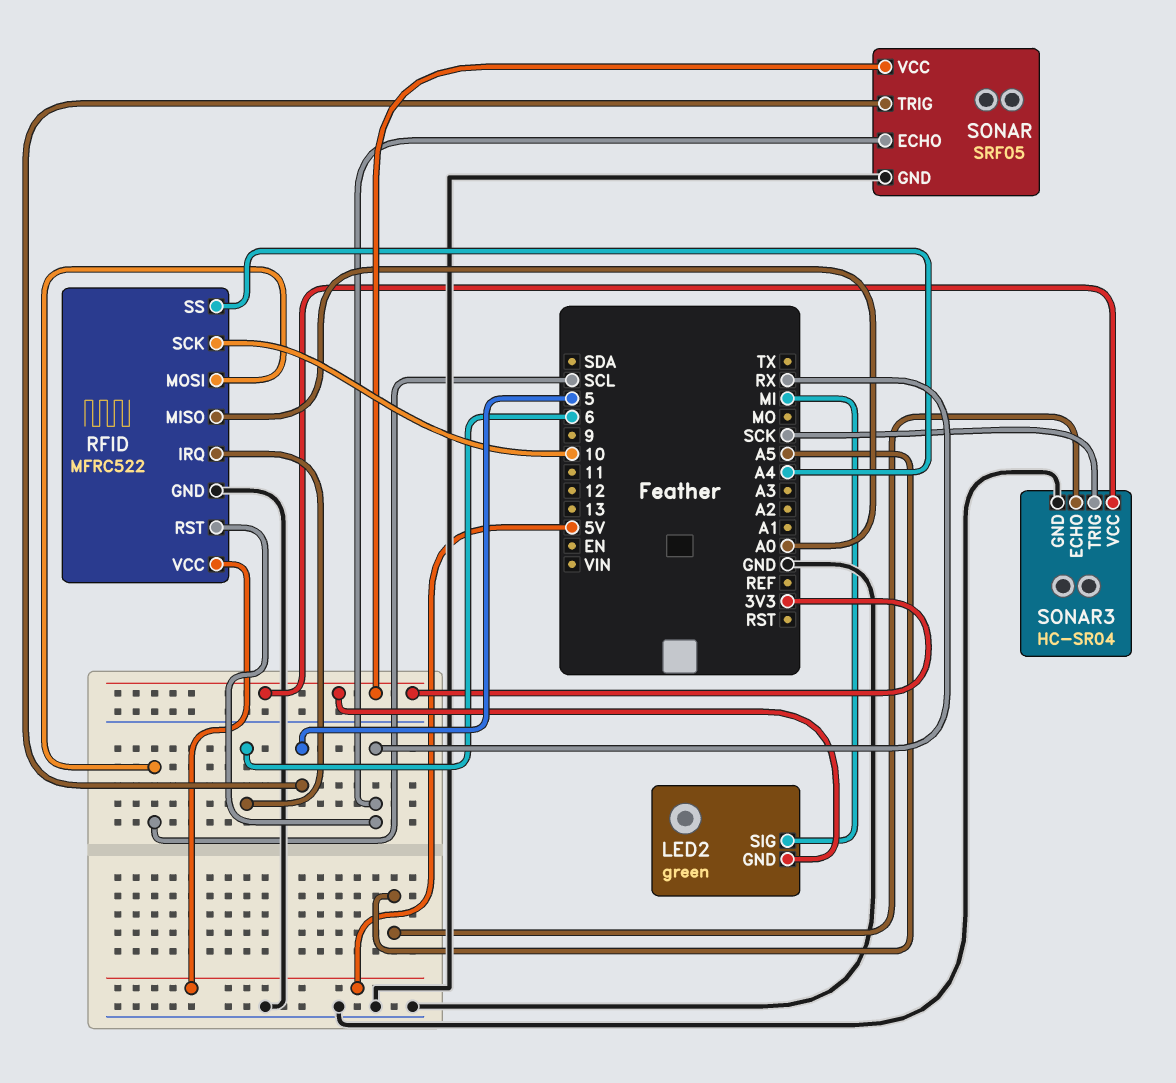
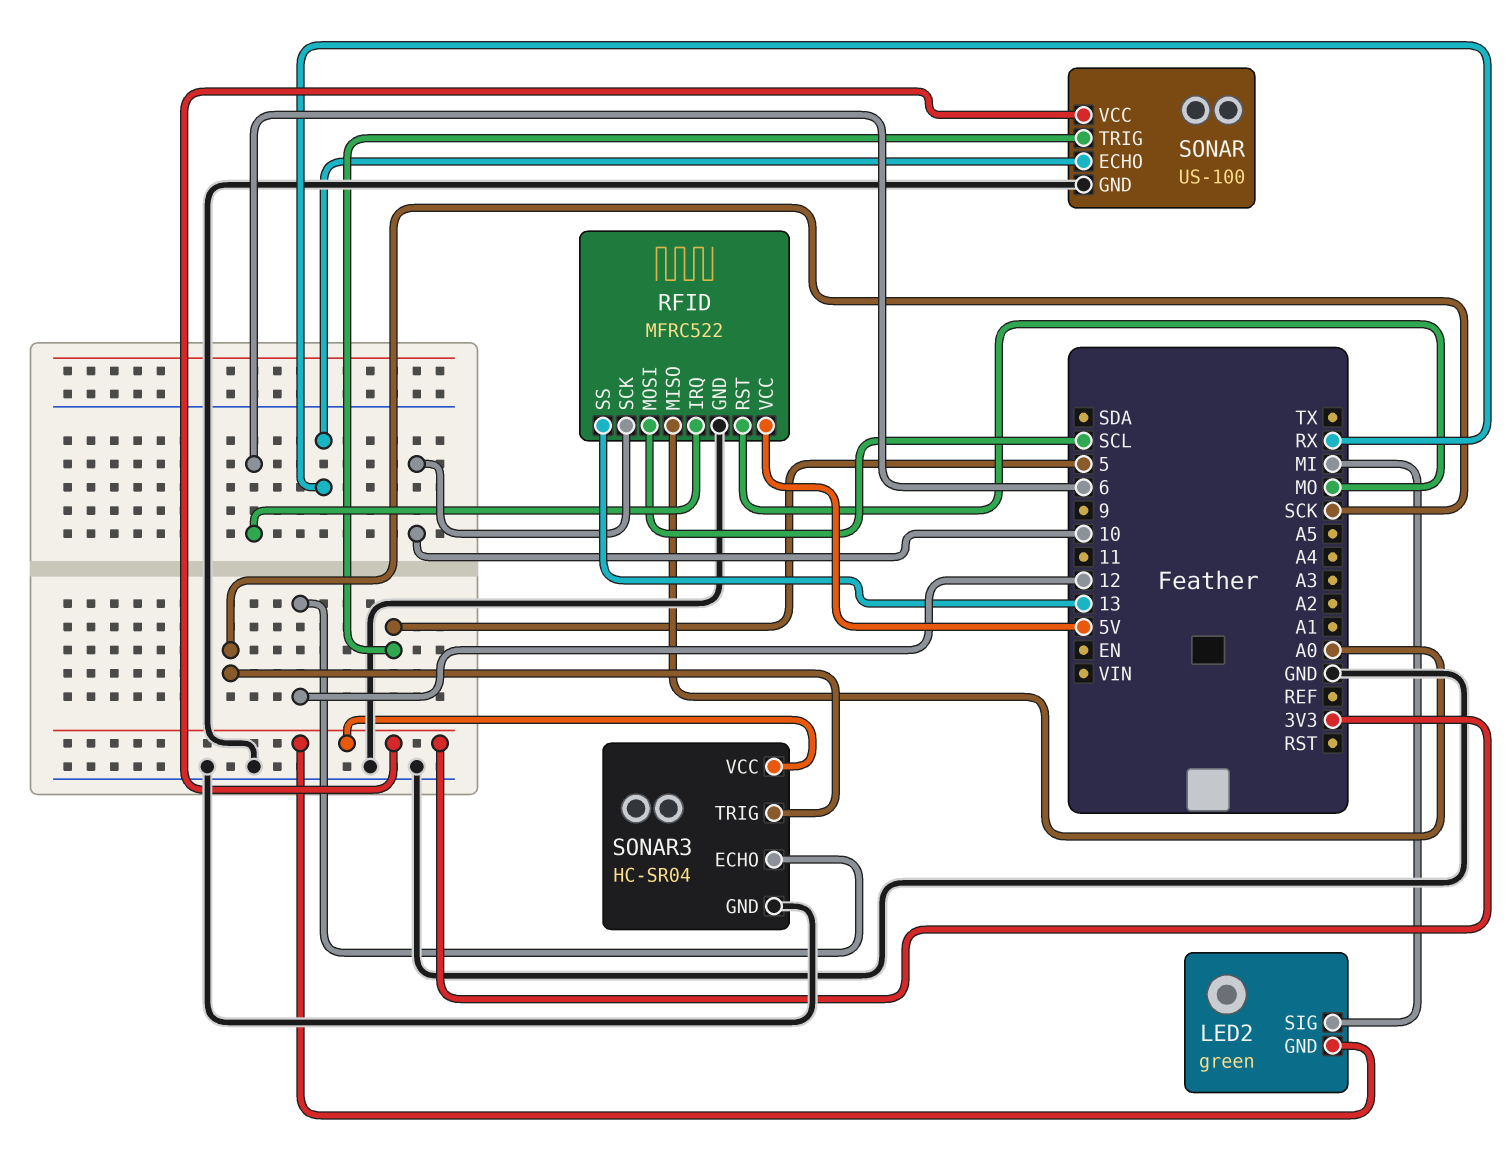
RFID pin RST: RX -> MO
RFID pin SS: A4 -> 13
SONAR: SRF05 -> US-100
SONAR3 pin ECHO: A5 -> 12

